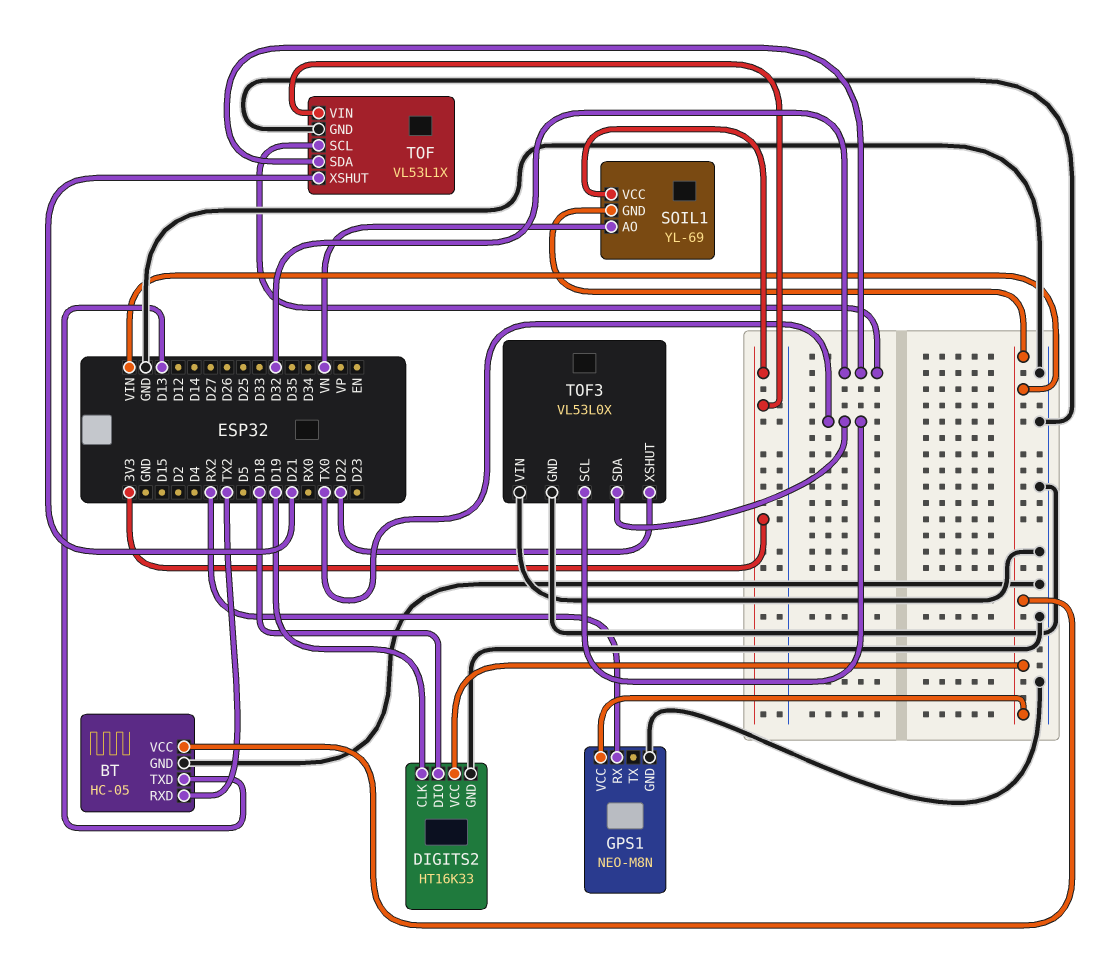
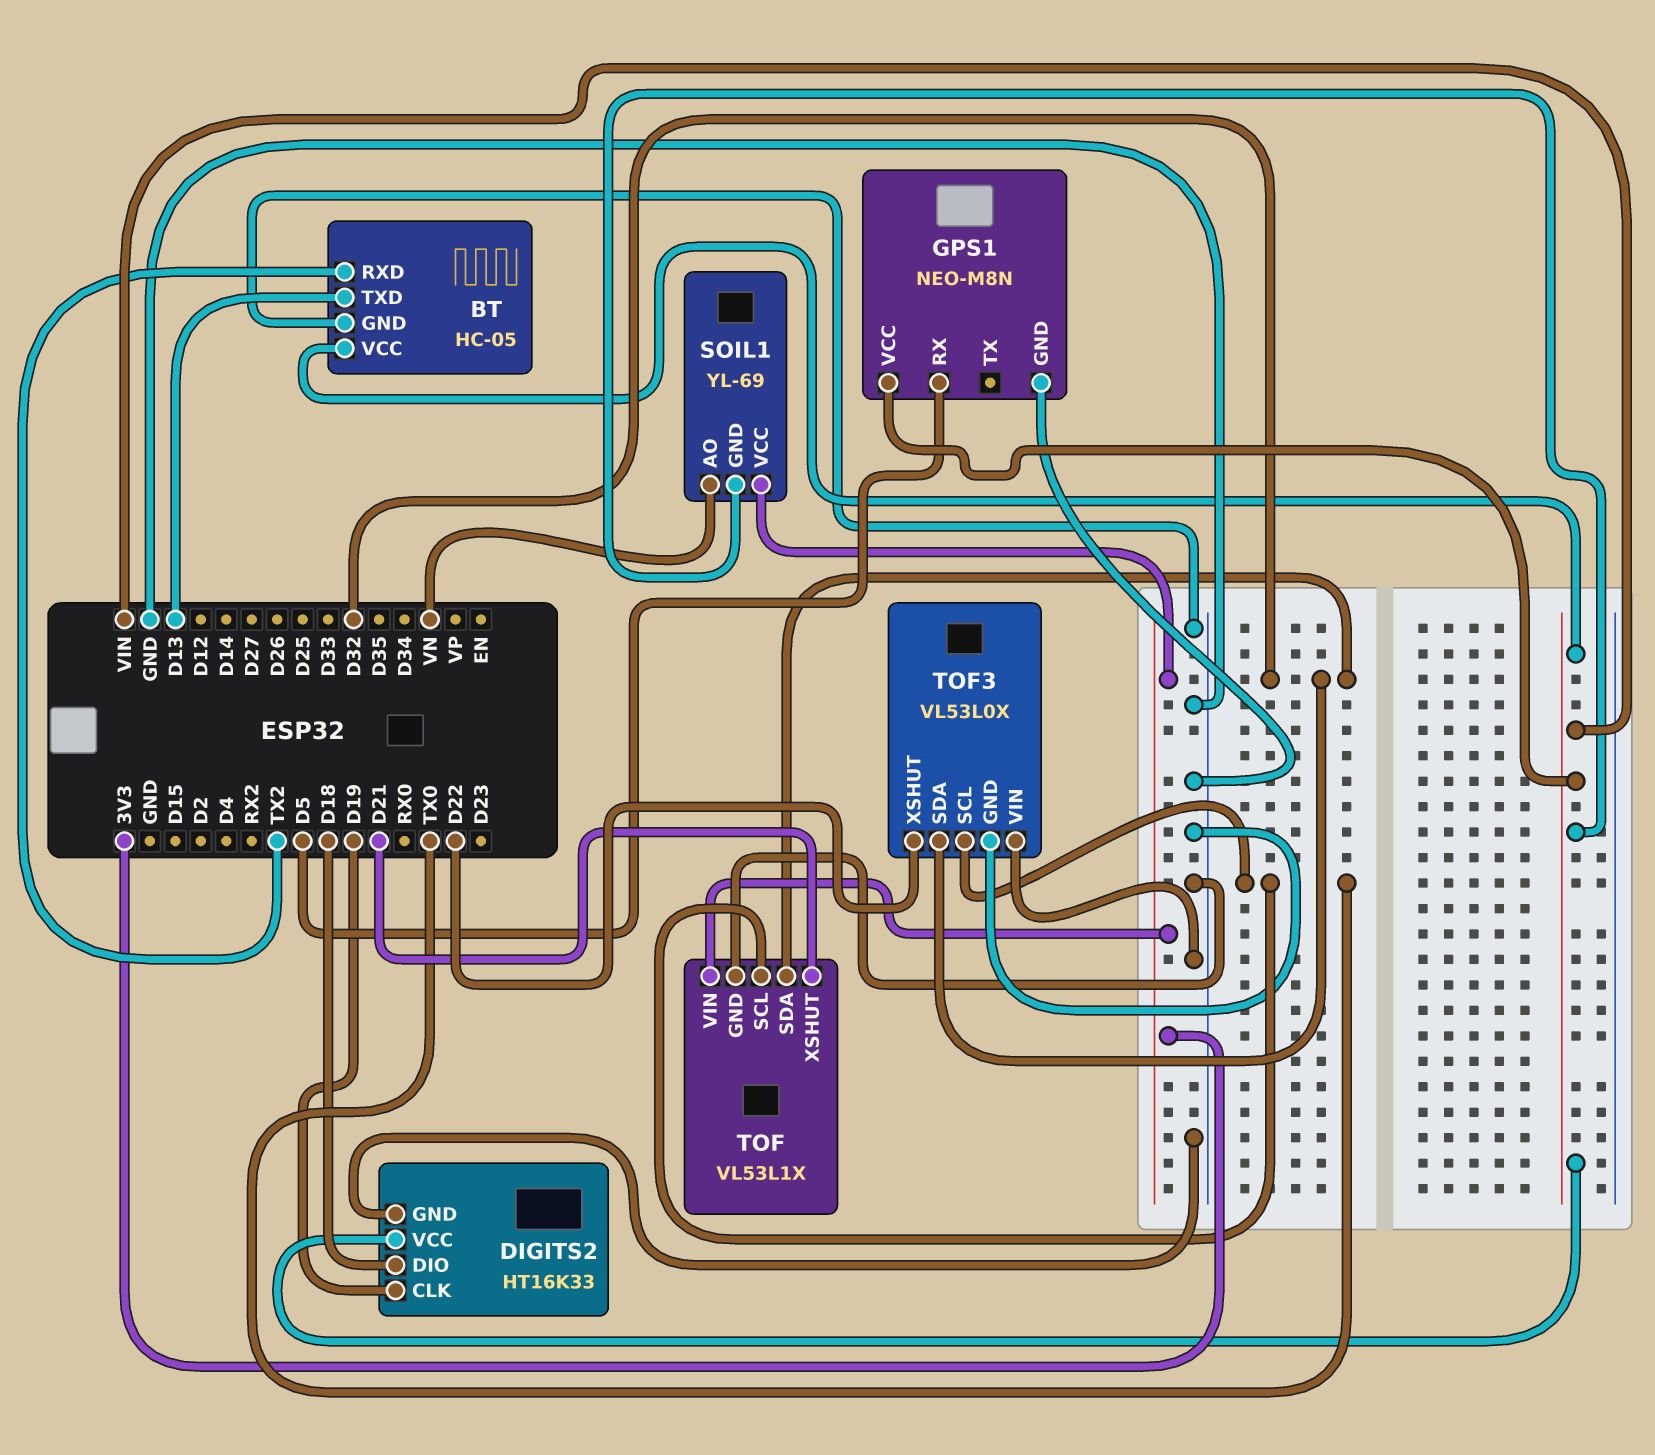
GPS1 pin RX: RX2 -> D5
TOF pin SCL: D32 -> TX0
TOF3 pin SDA: TX0 -> D32

